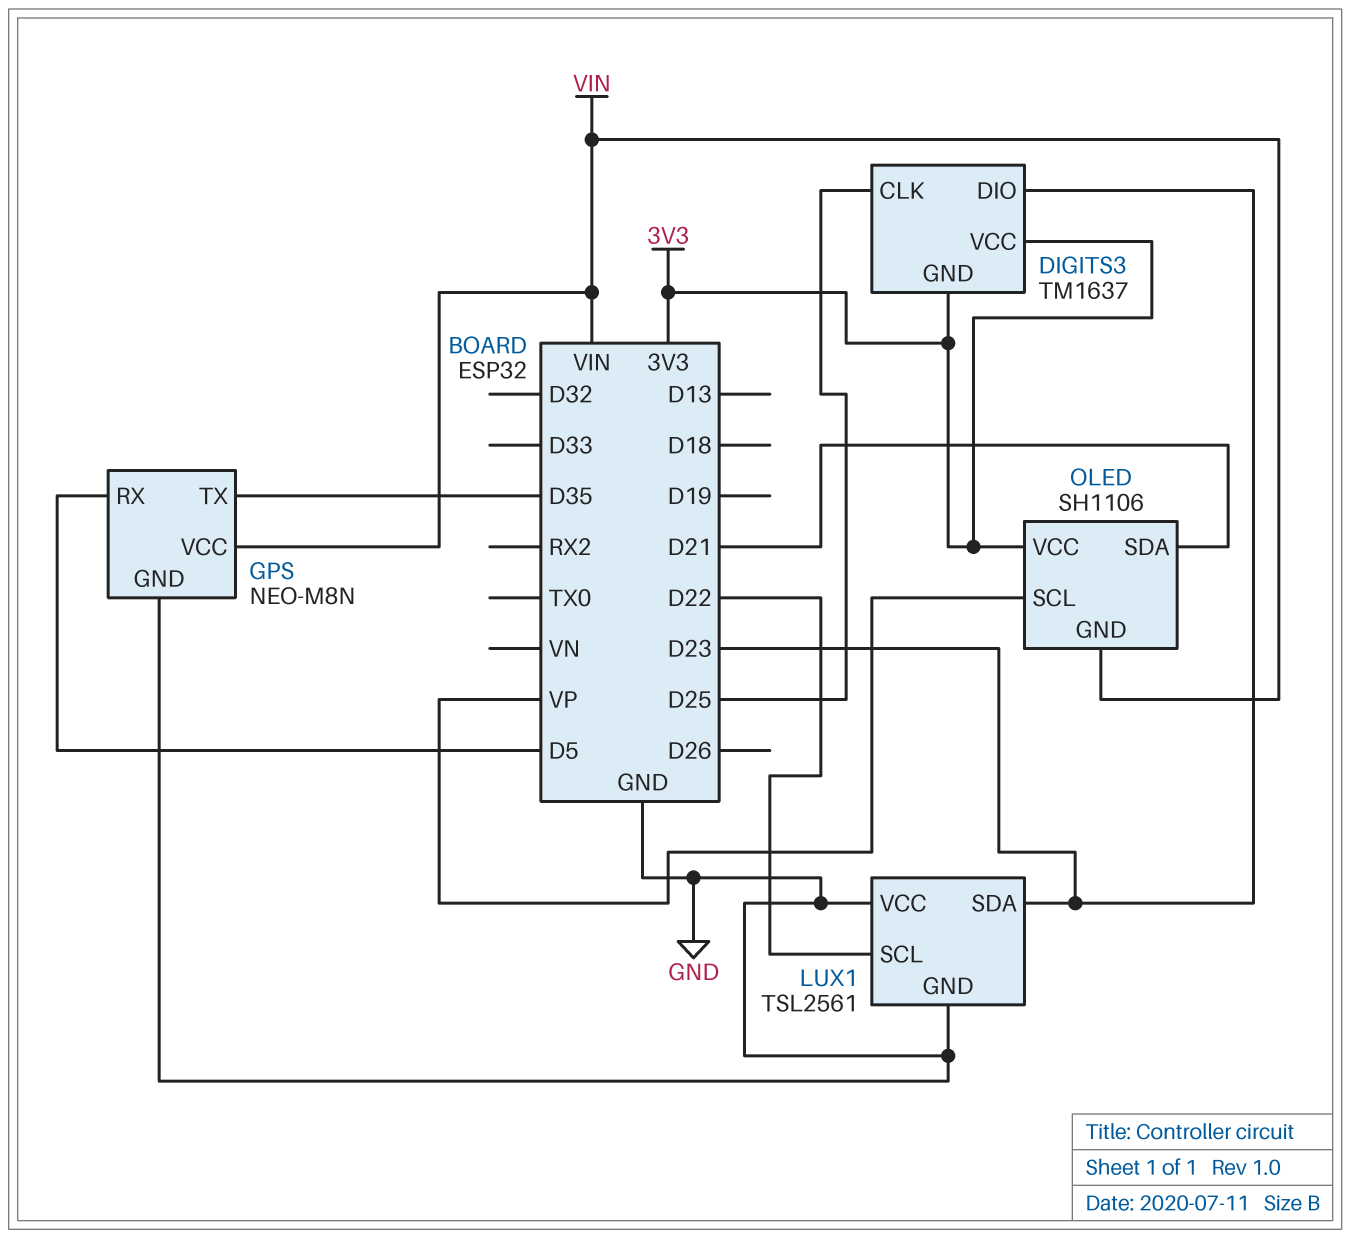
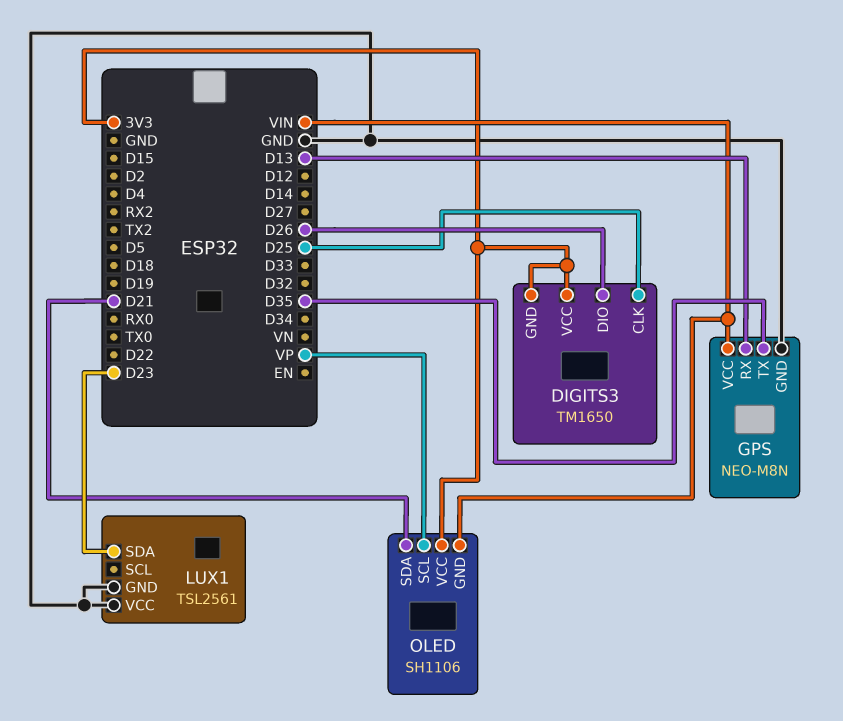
DIGITS3: TM1637 -> TM1650
DIGITS3 pin DIO: D23 -> D26
GPS pin RX: D5 -> D13
LUX1 pin SCL: D22 -> none

